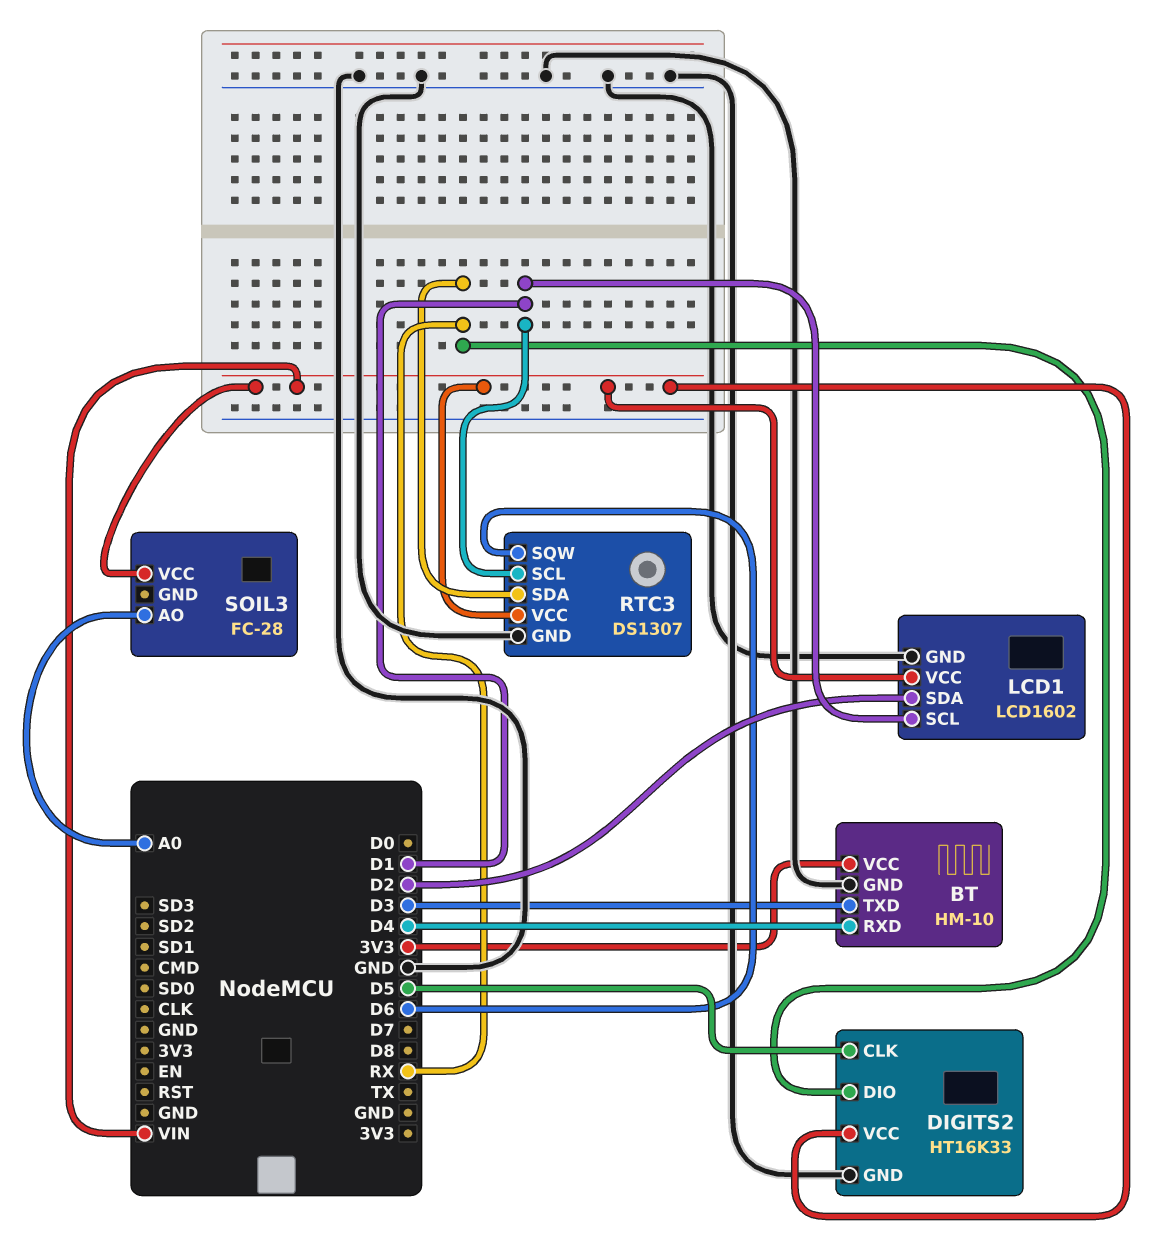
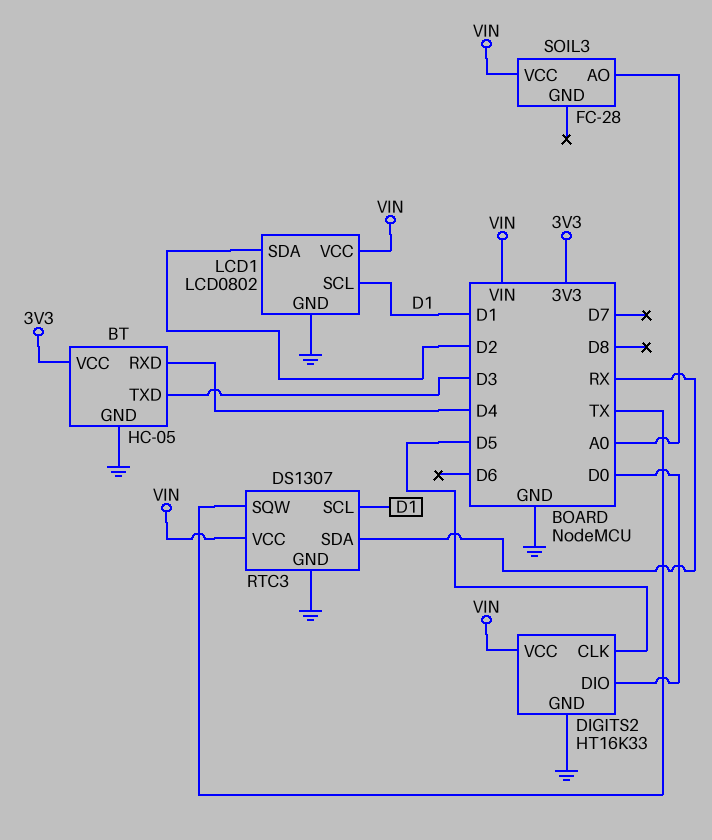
BT: HM-10 -> HC-05
DIGITS2 pin DIO: RX -> D0
LCD1: LCD1602 -> LCD0802
RTC3 pin SQW: D6 -> TX

